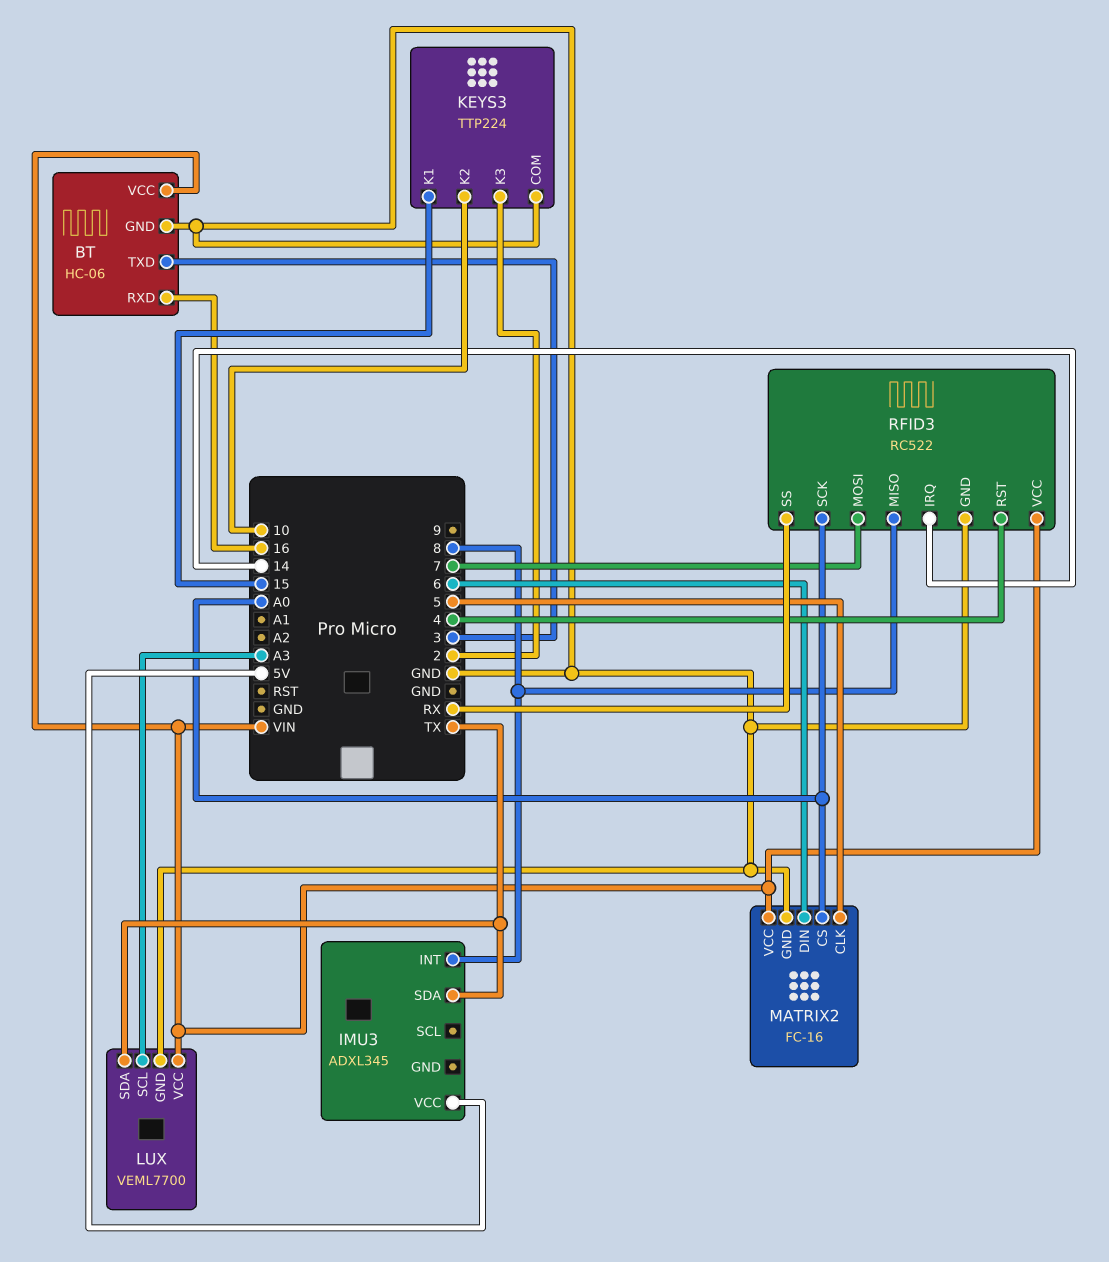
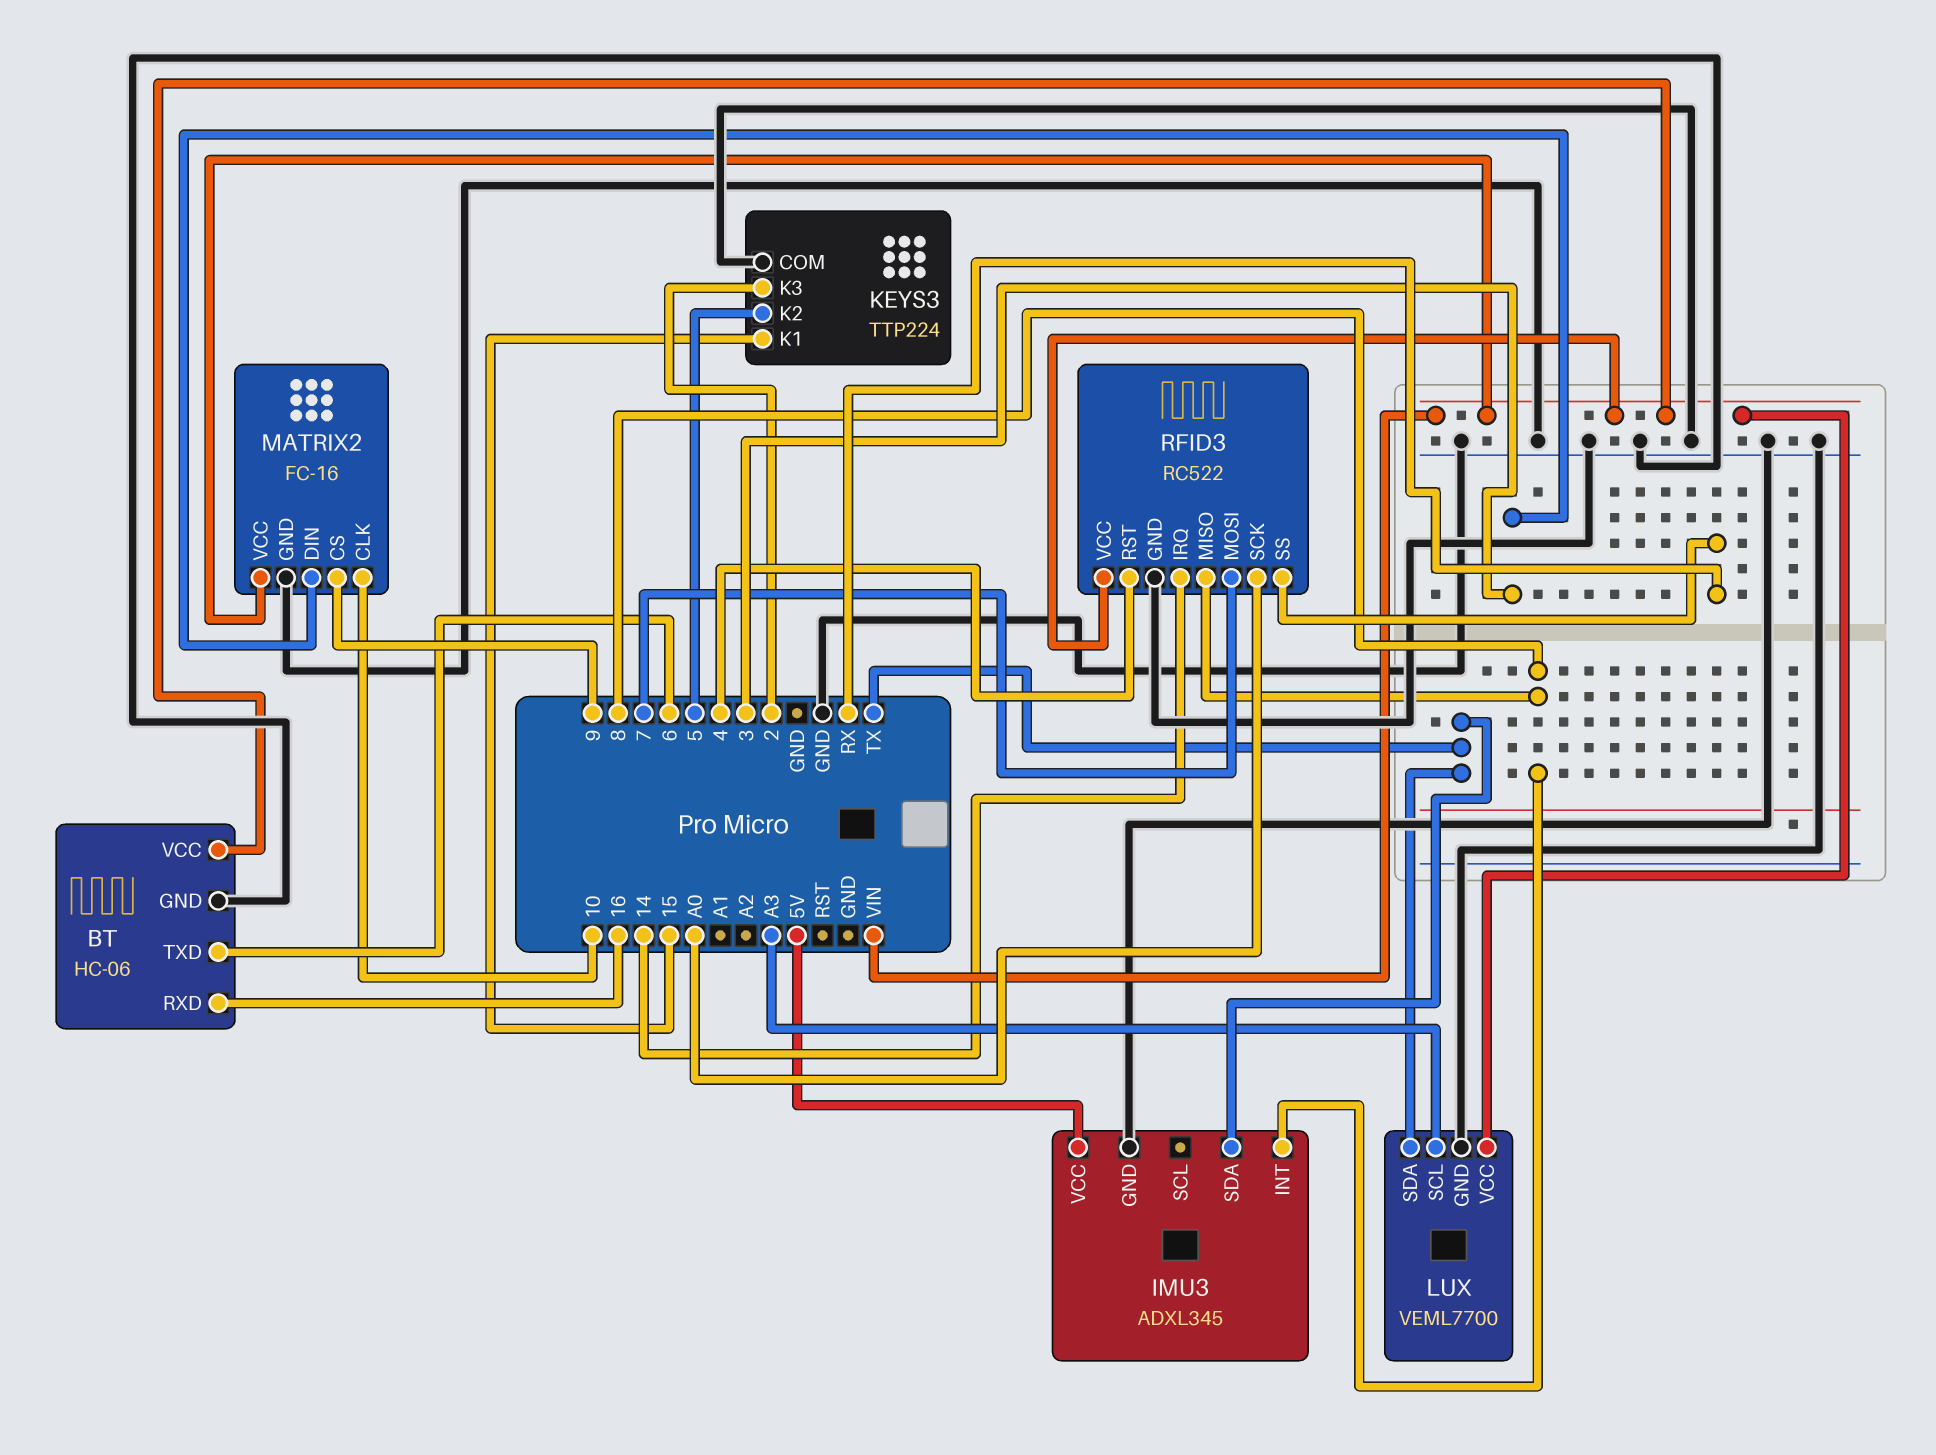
BT pin TXD: 3 -> 6
IMU3 pin GND: none -> GND
KEYS3 pin K2: 10 -> 5
MATRIX2 pin CLK: 5 -> 10
MATRIX2 pin CS: A0 -> 9
MATRIX2 pin DIN: 6 -> 3

